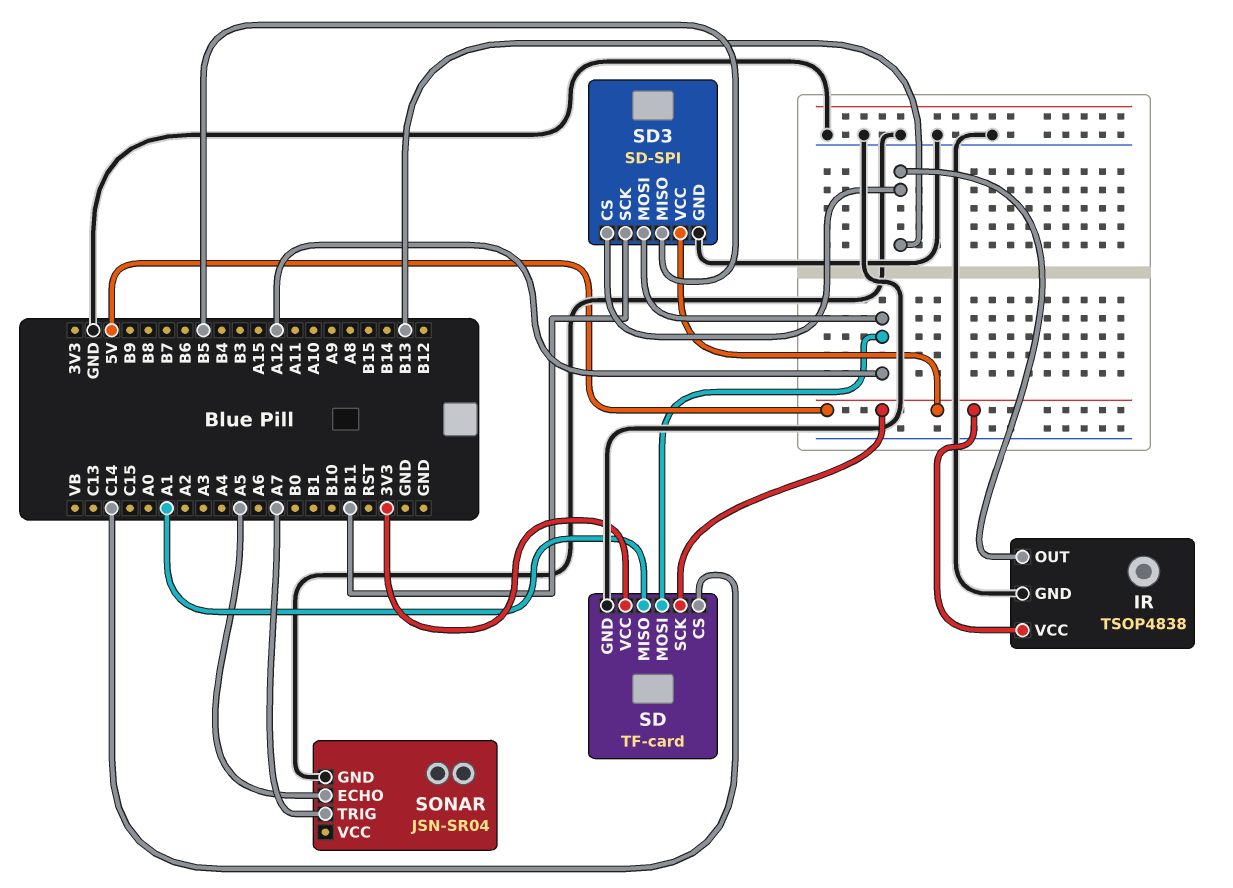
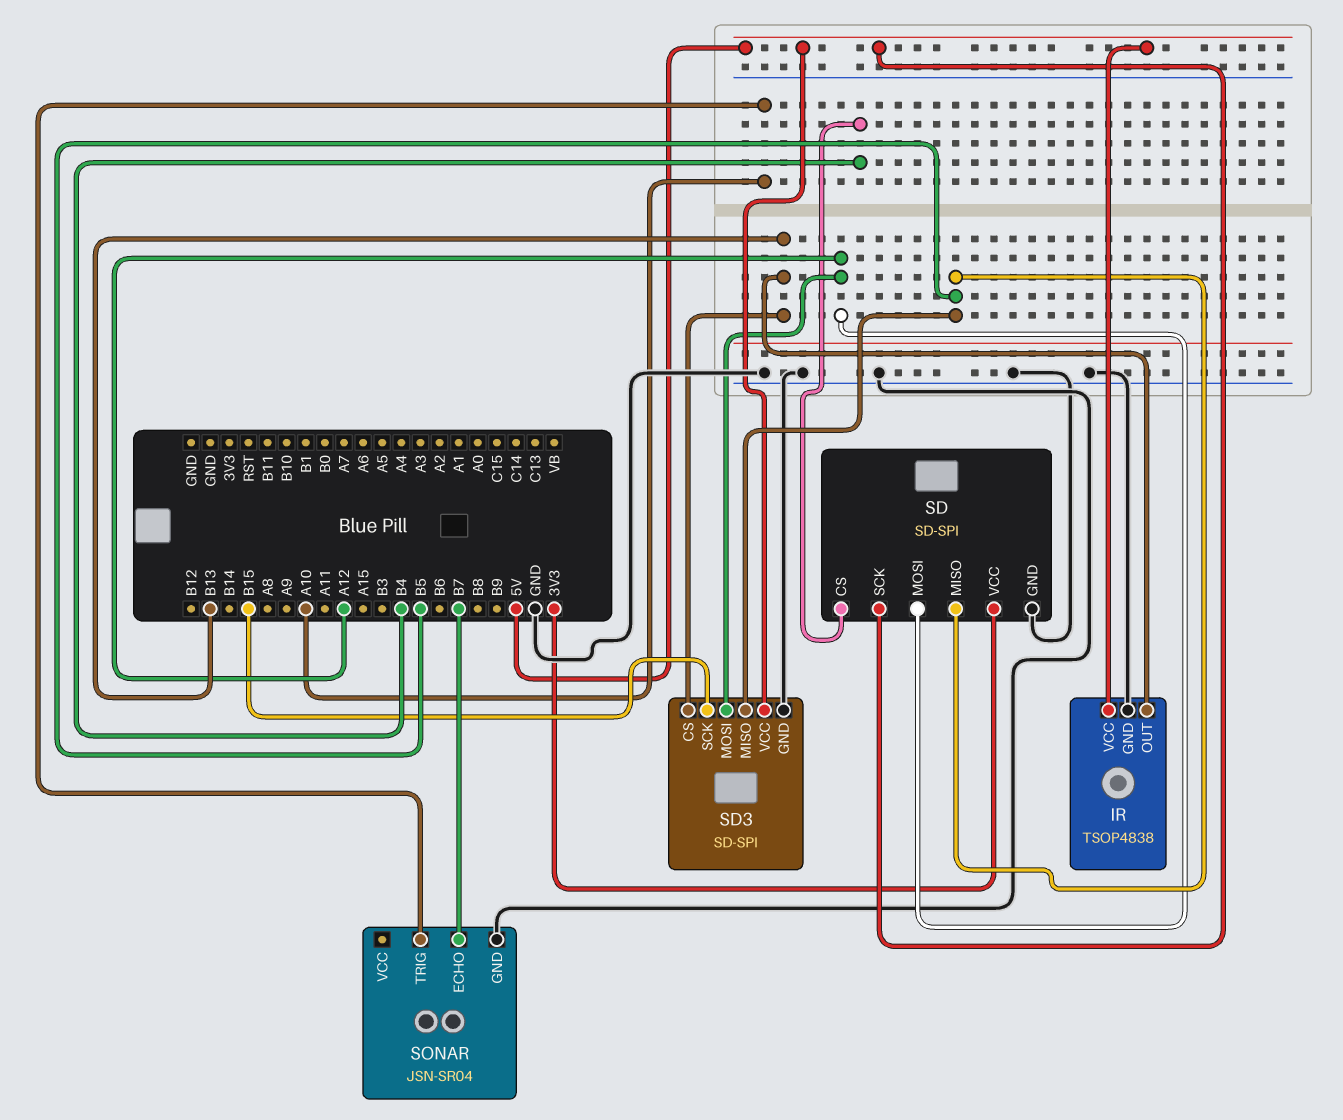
SD: TF-card -> SD-SPI
SD pin CS: C14 -> B4
SD pin MISO: A1 -> B5
SD3 pin SCK: B11 -> B15
SONAR pin ECHO: A5 -> B7
SONAR pin TRIG: A7 -> A10

